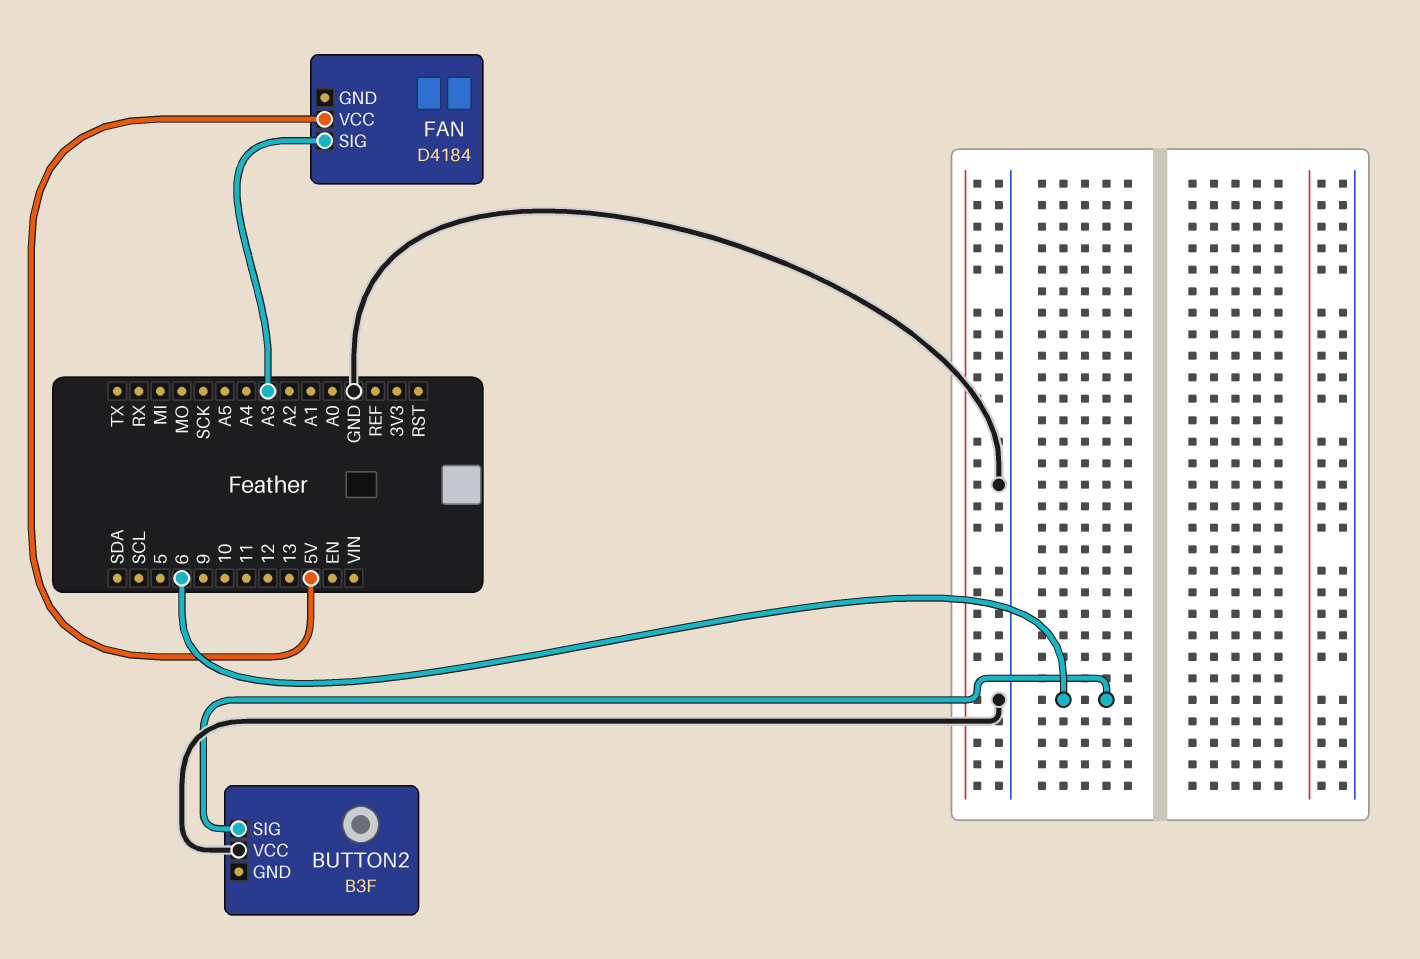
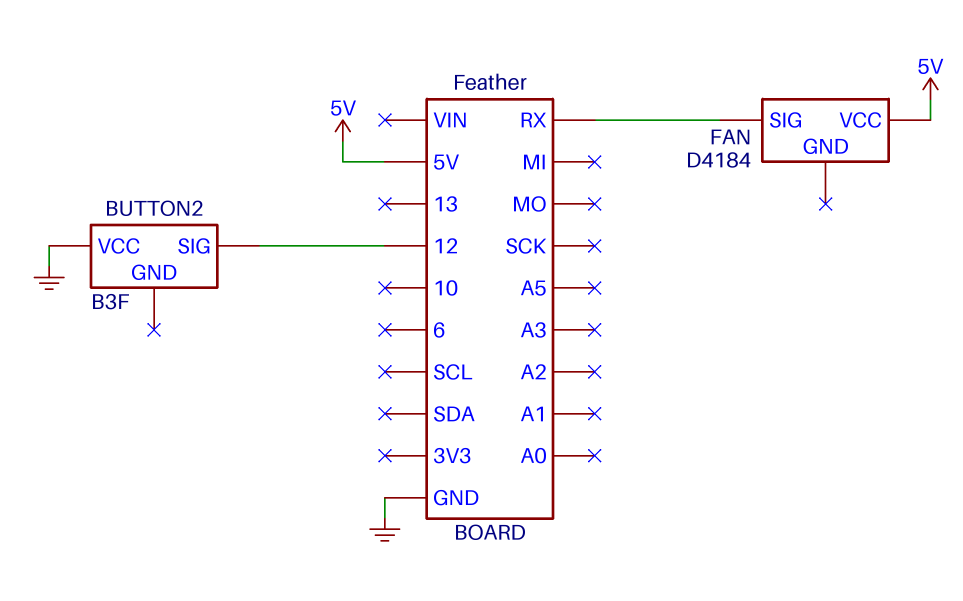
BUTTON2 pin SIG: 6 -> 12
FAN pin SIG: A3 -> RX

